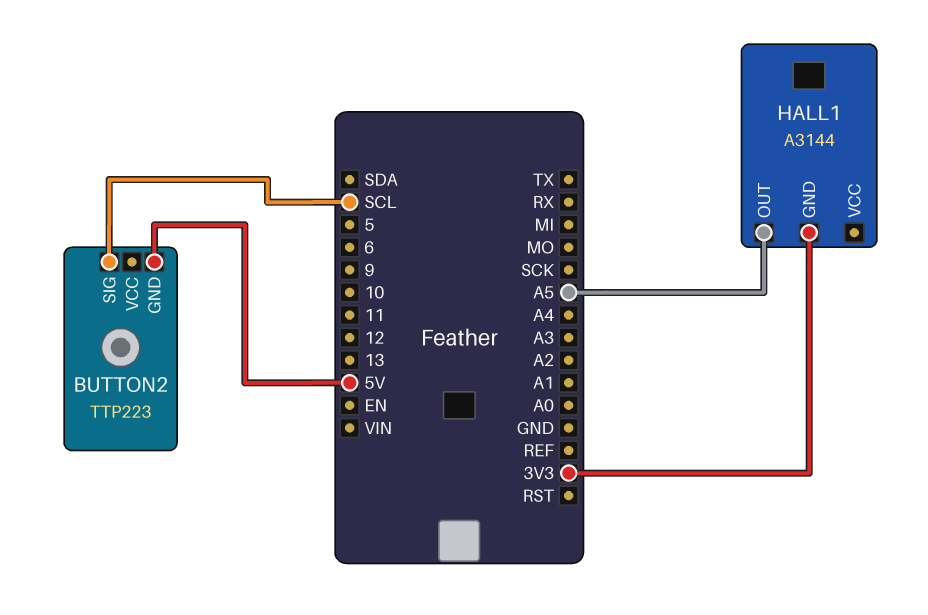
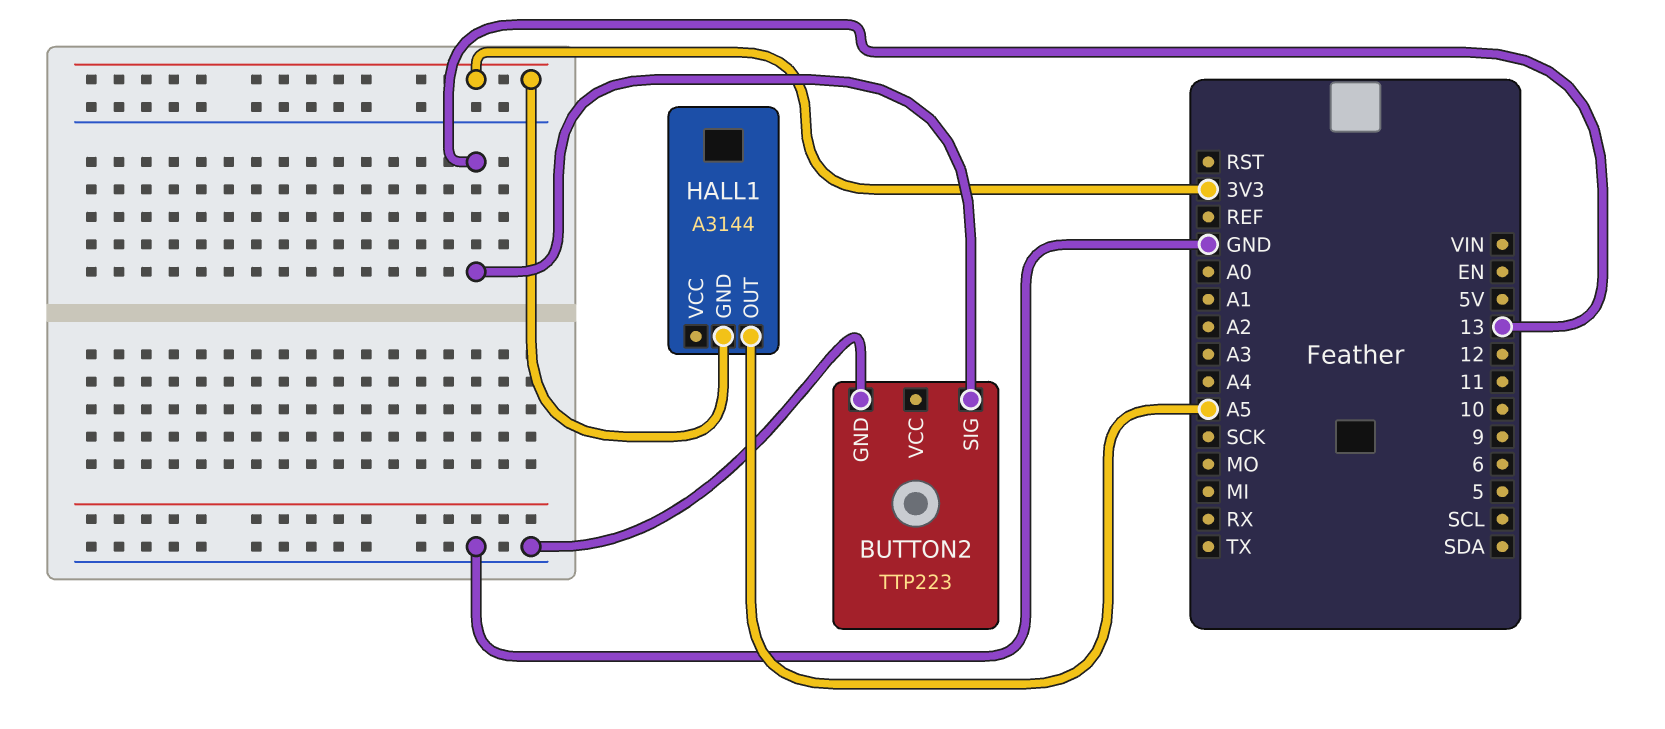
BUTTON2 pin GND: 5V -> GND
BUTTON2 pin SIG: SCL -> 13

